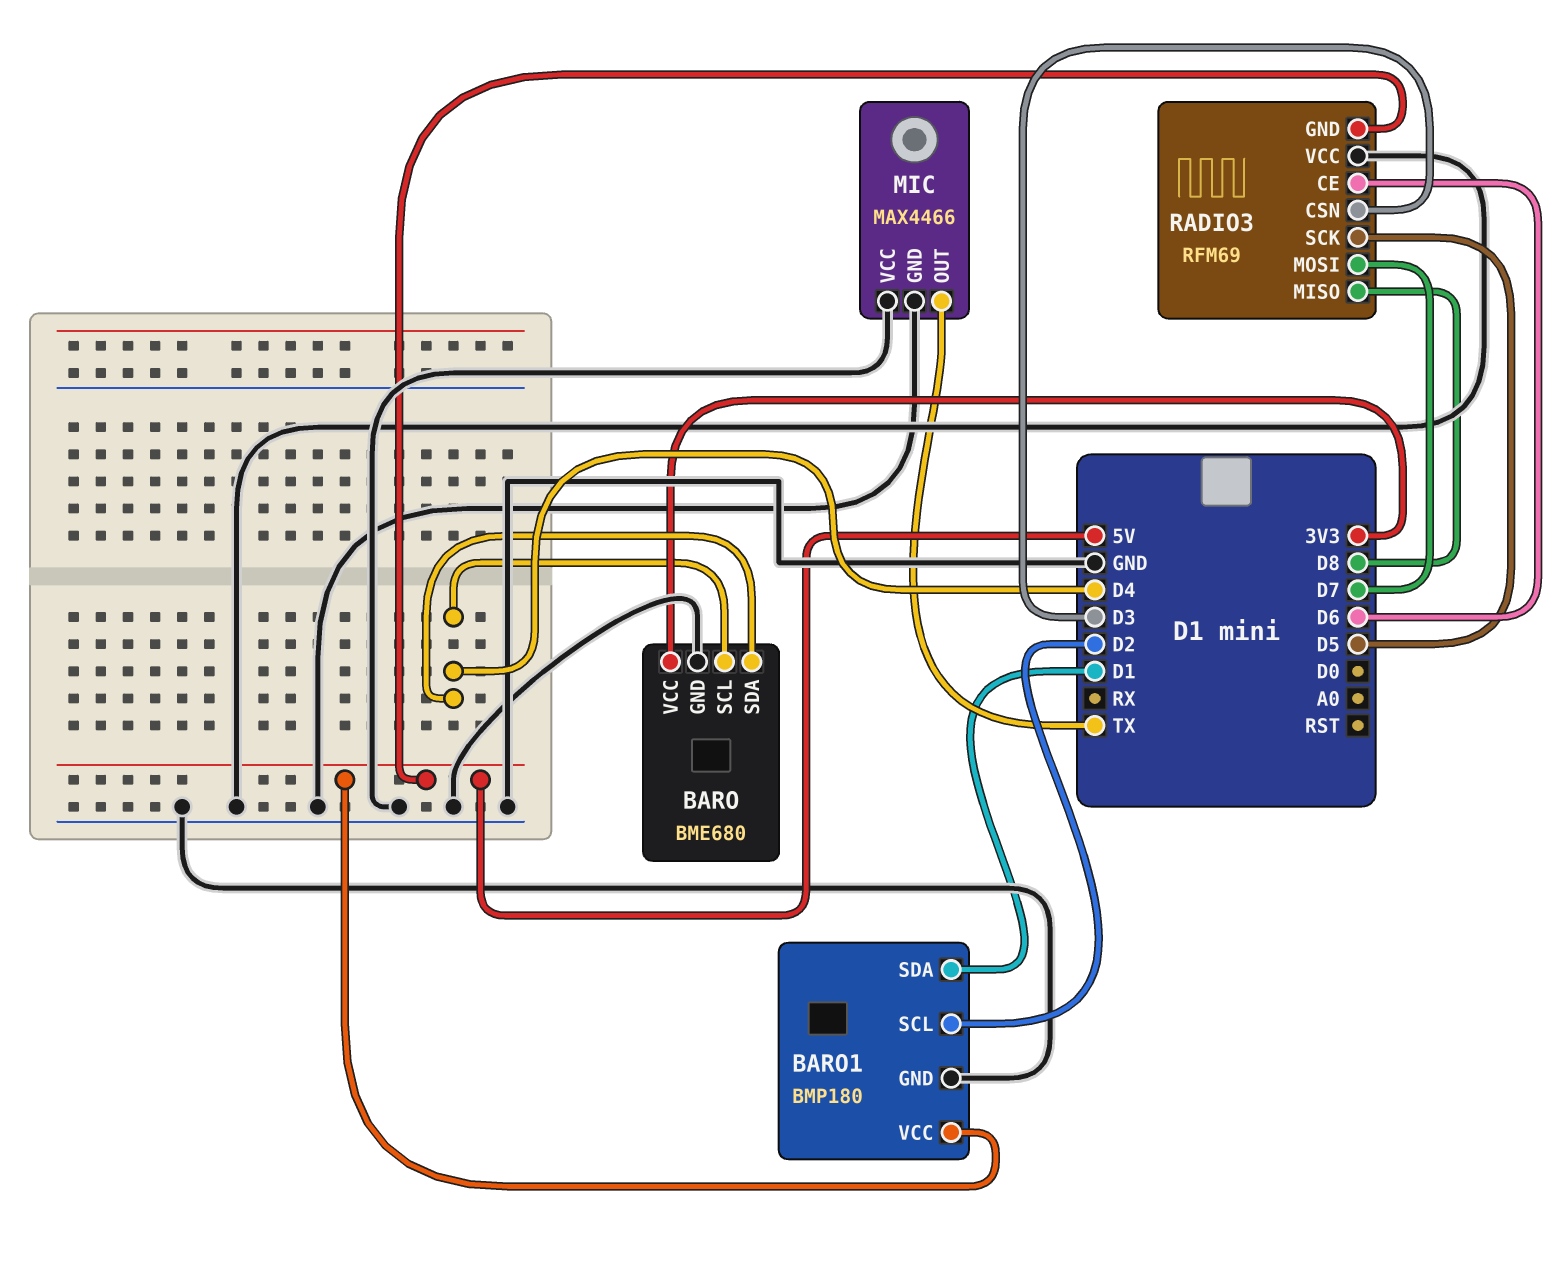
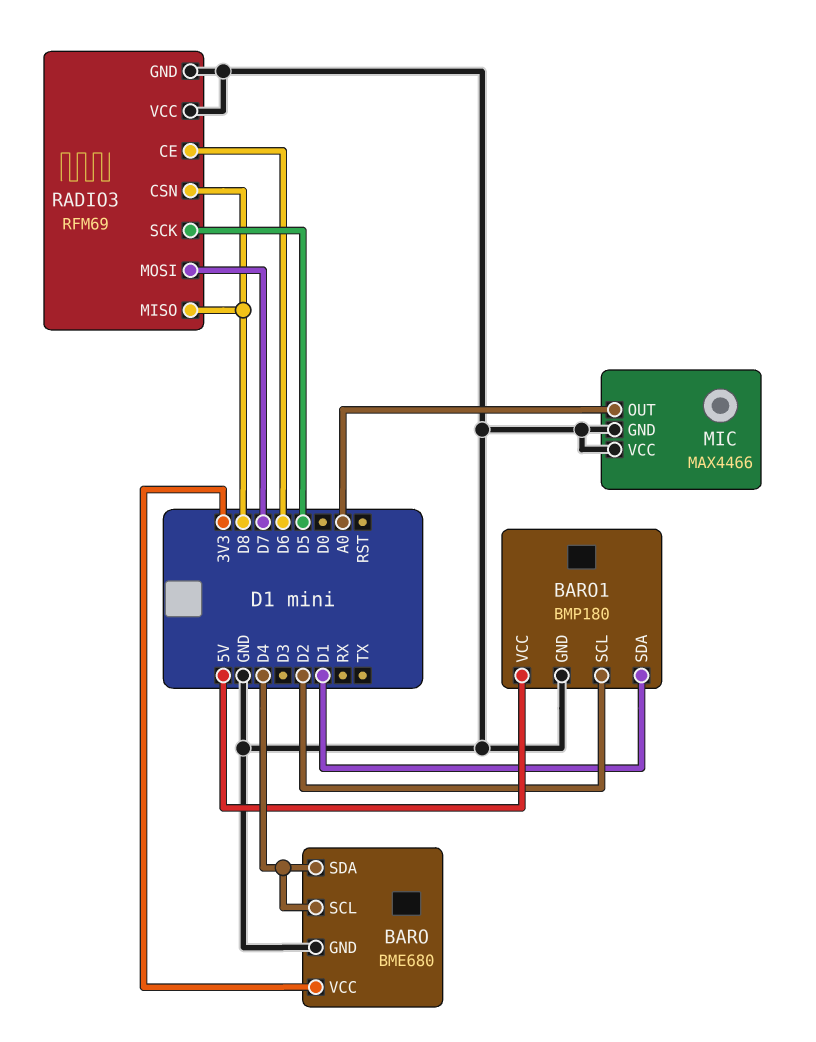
MIC pin OUT: TX -> A0
RADIO3 pin CSN: D3 -> D8
RADIO3 pin GND: 5V -> GND

